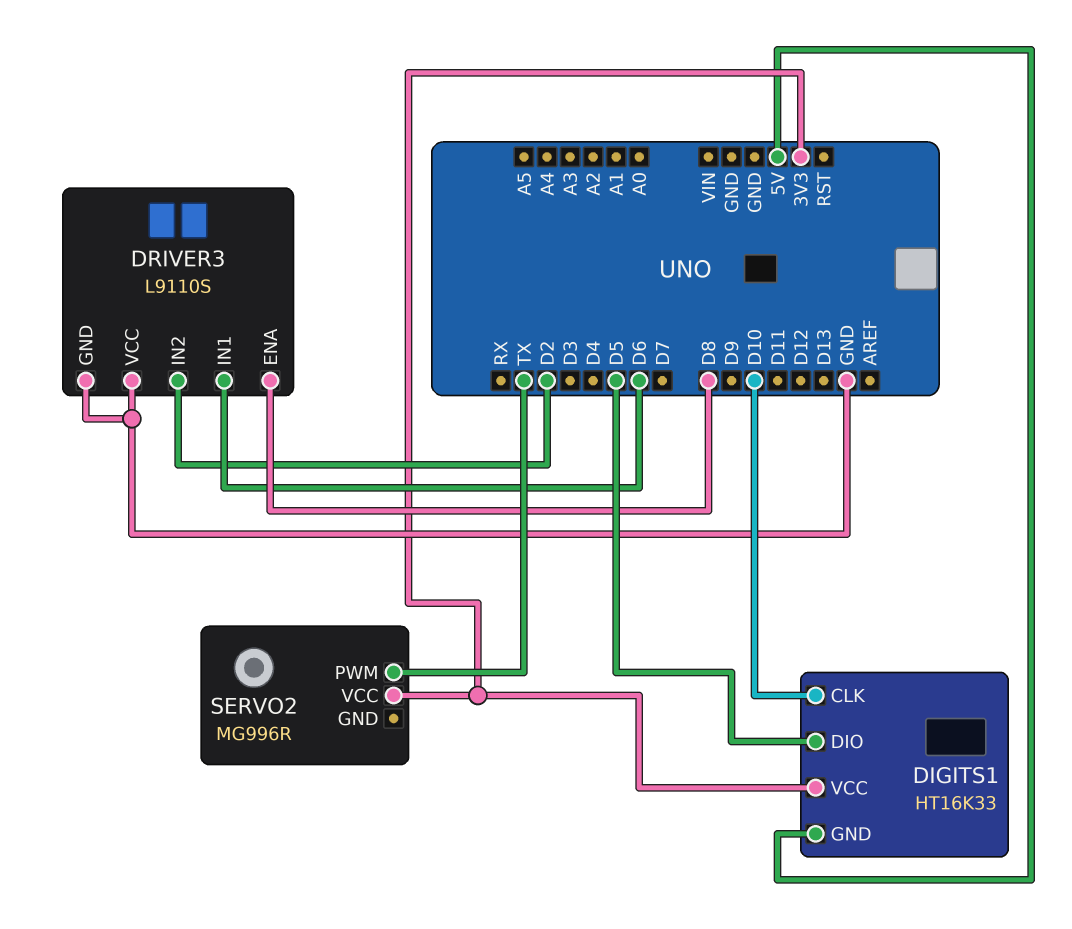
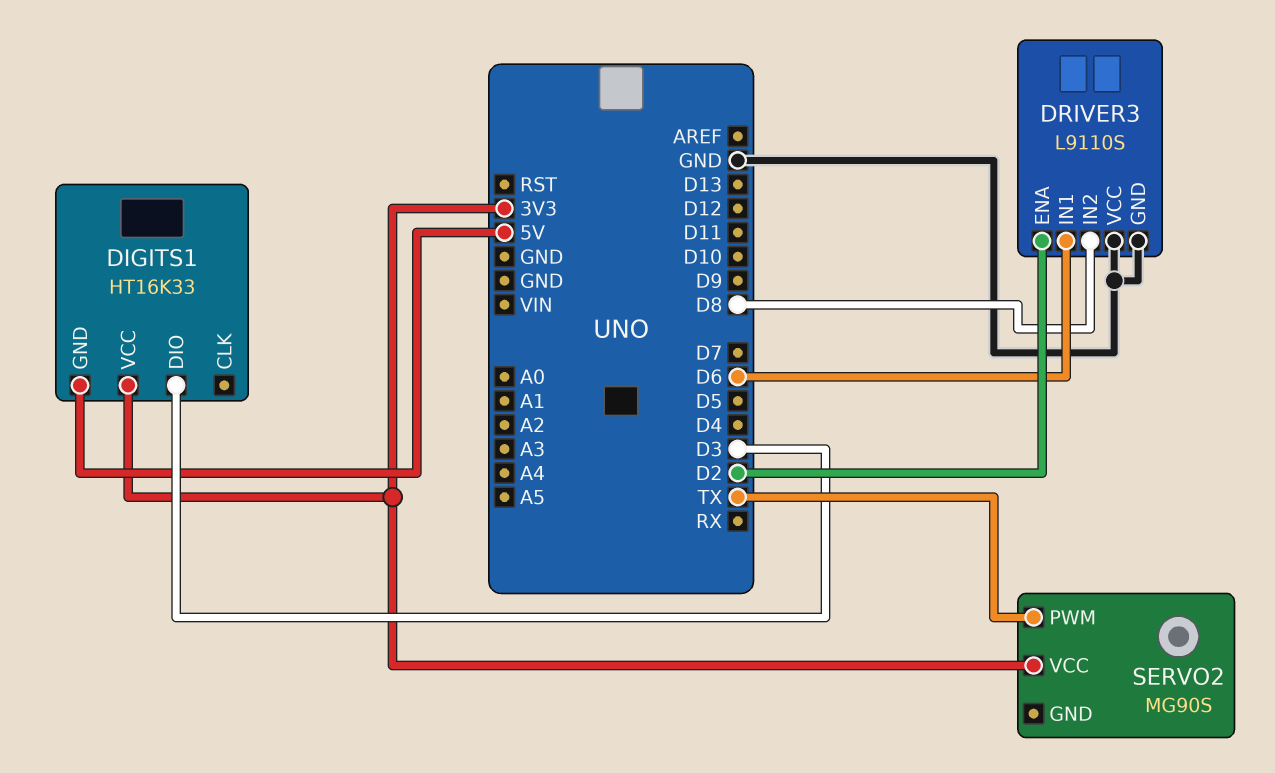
DIGITS1 pin CLK: D10 -> none
DIGITS1 pin DIO: D5 -> D3
DRIVER3 pin ENA: D8 -> D2
DRIVER3 pin IN2: D2 -> D8
SERVO2: MG996R -> MG90S

